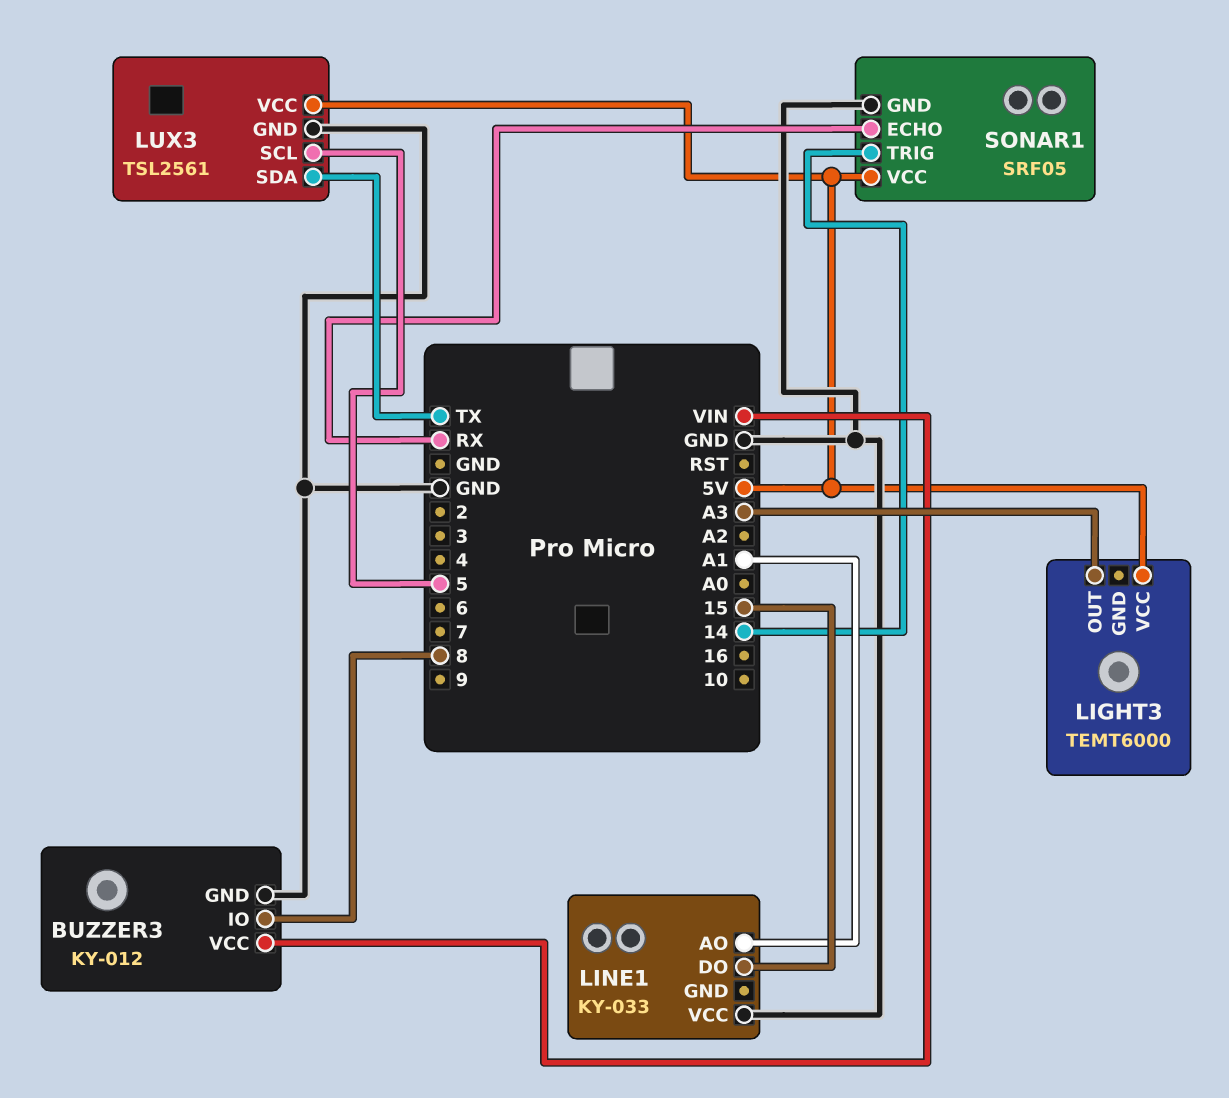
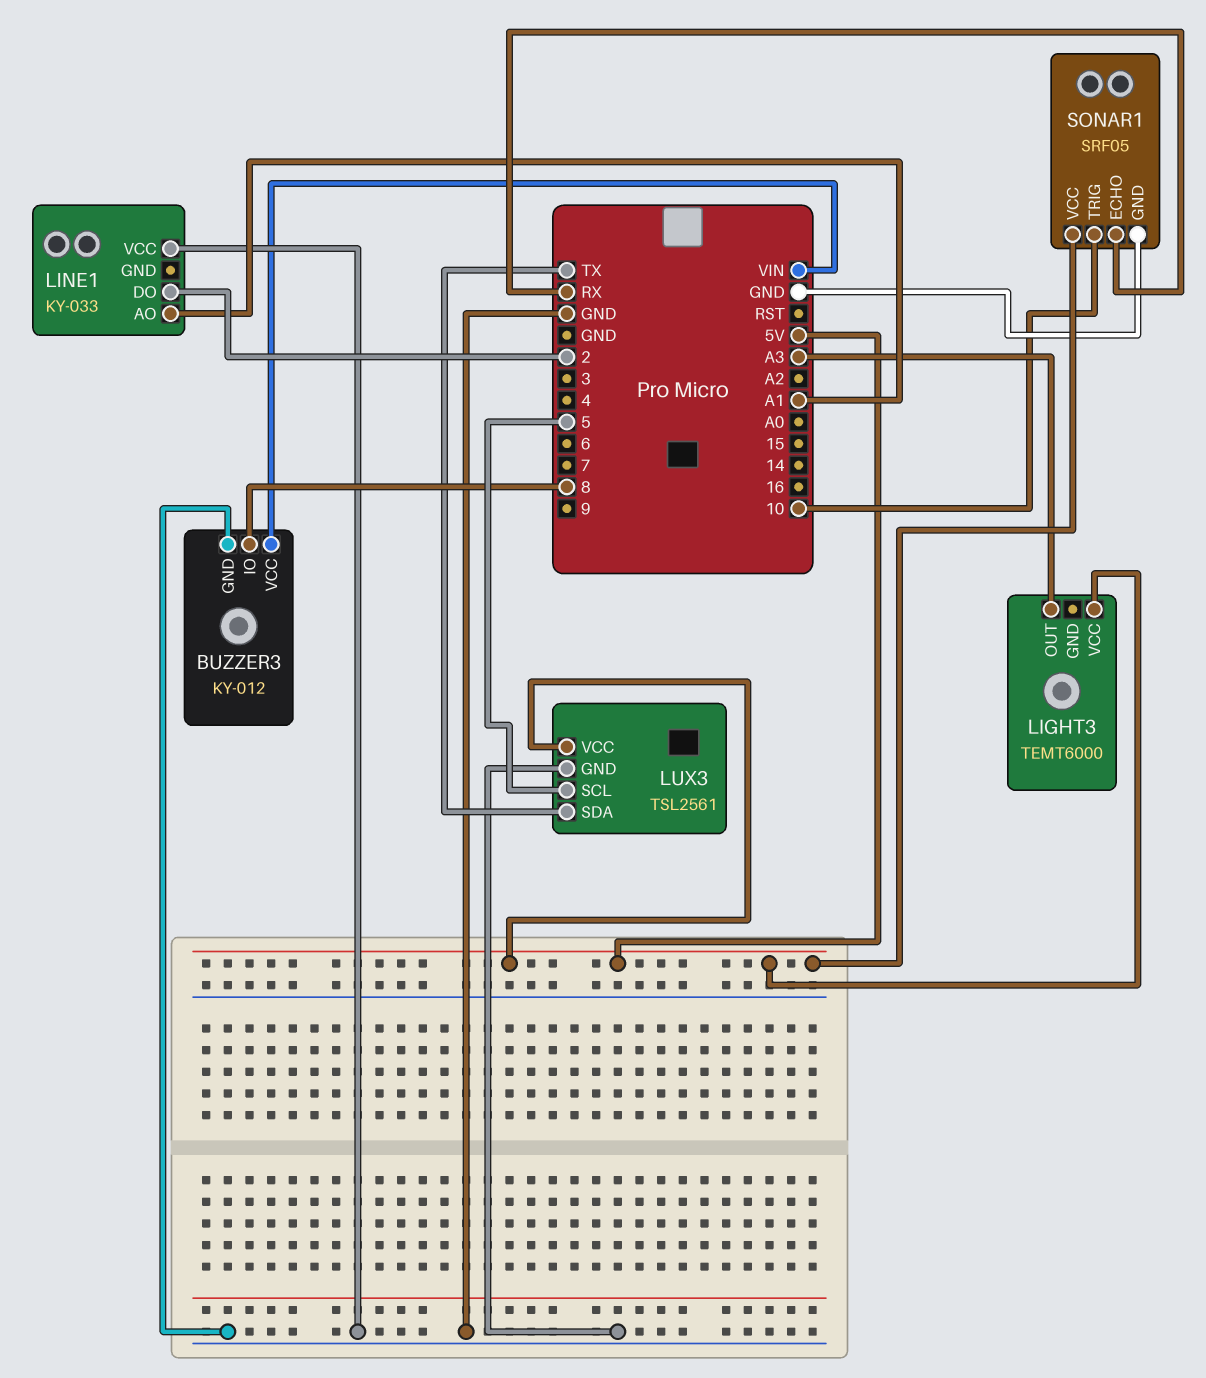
LINE1 pin DO: 15 -> 2
SONAR1 pin TRIG: 14 -> 10

